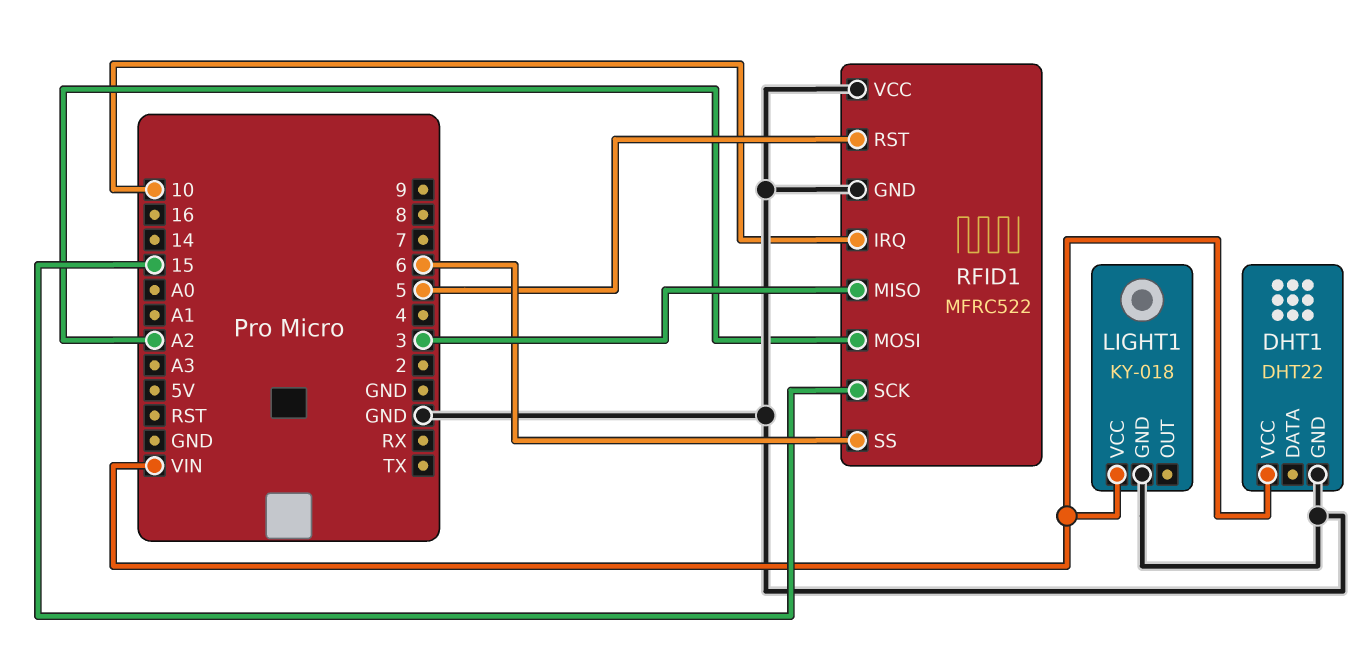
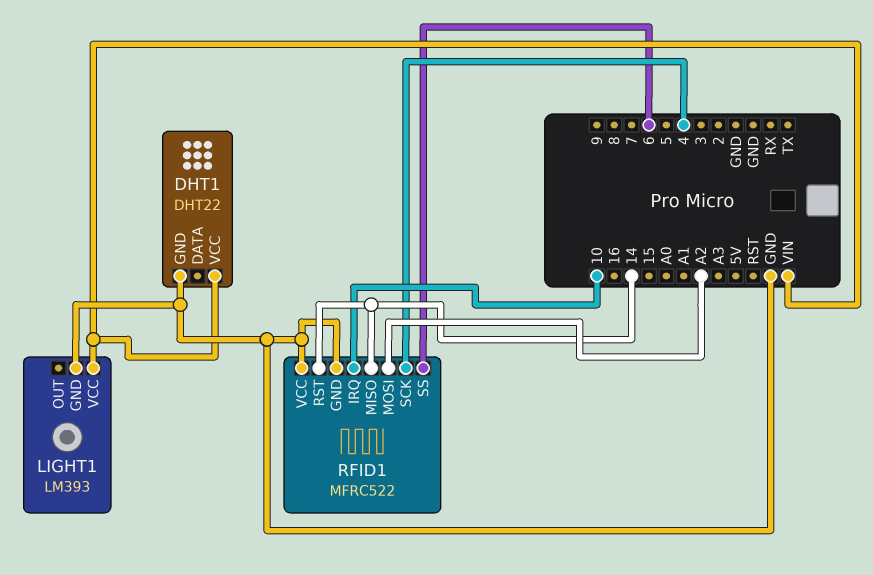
LIGHT1: KY-018 -> LM393
RFID1 pin MISO: 3 -> 14
RFID1 pin RST: 5 -> 14
RFID1 pin SCK: 15 -> 4

